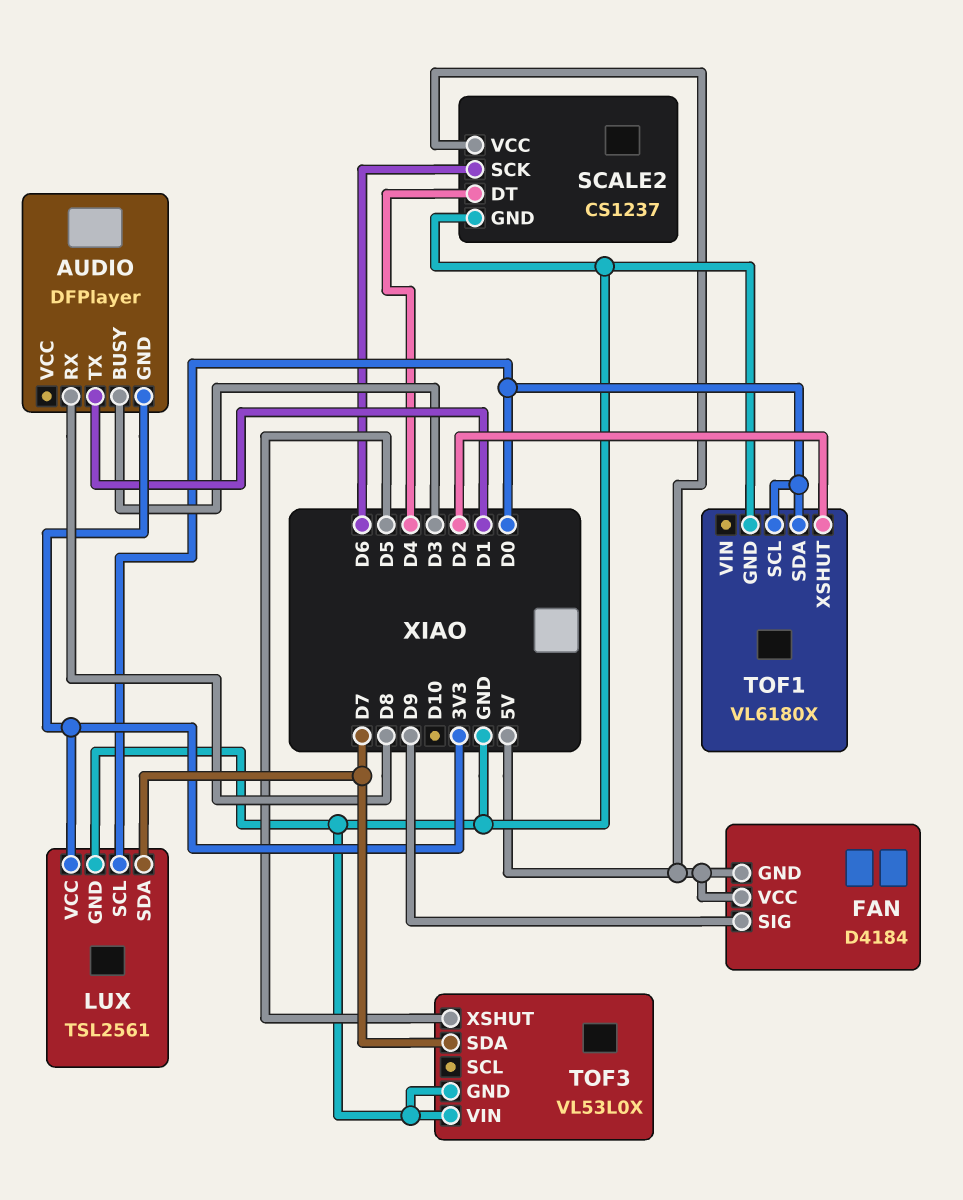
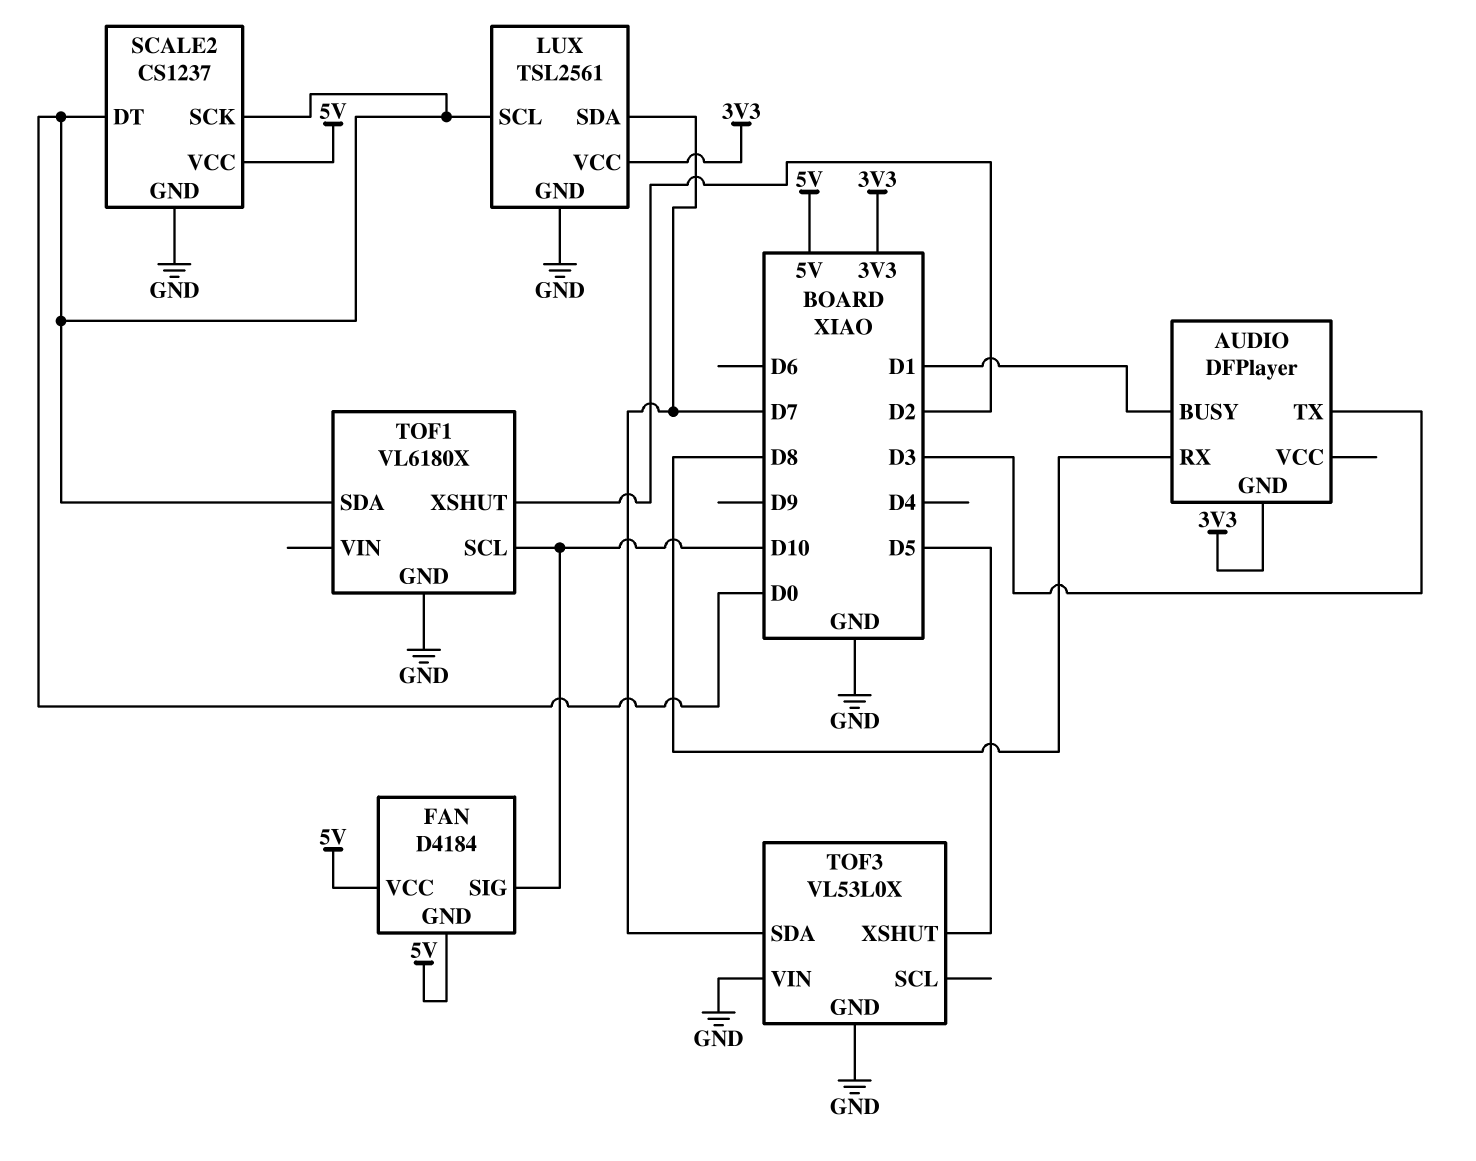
AUDIO pin BUSY: D3 -> D1
AUDIO pin TX: D1 -> D3
FAN pin SIG: D9 -> D10
SCALE2 pin DT: D4 -> D0
SCALE2 pin SCK: D6 -> D0
TOF1 pin SCL: D0 -> D10

